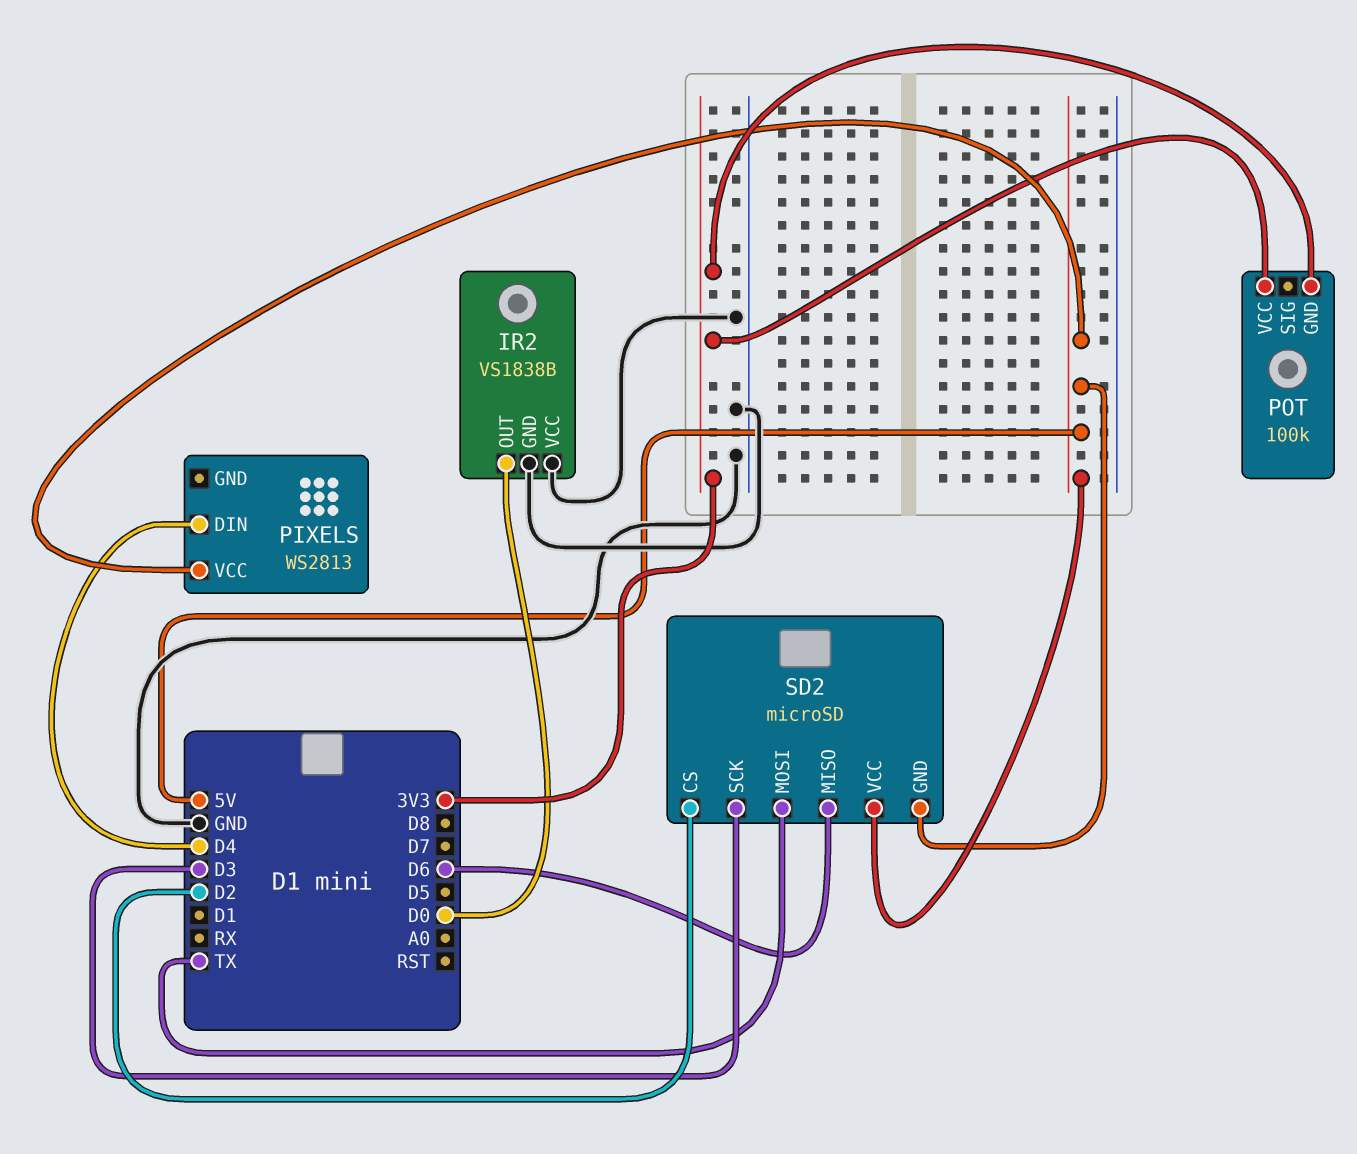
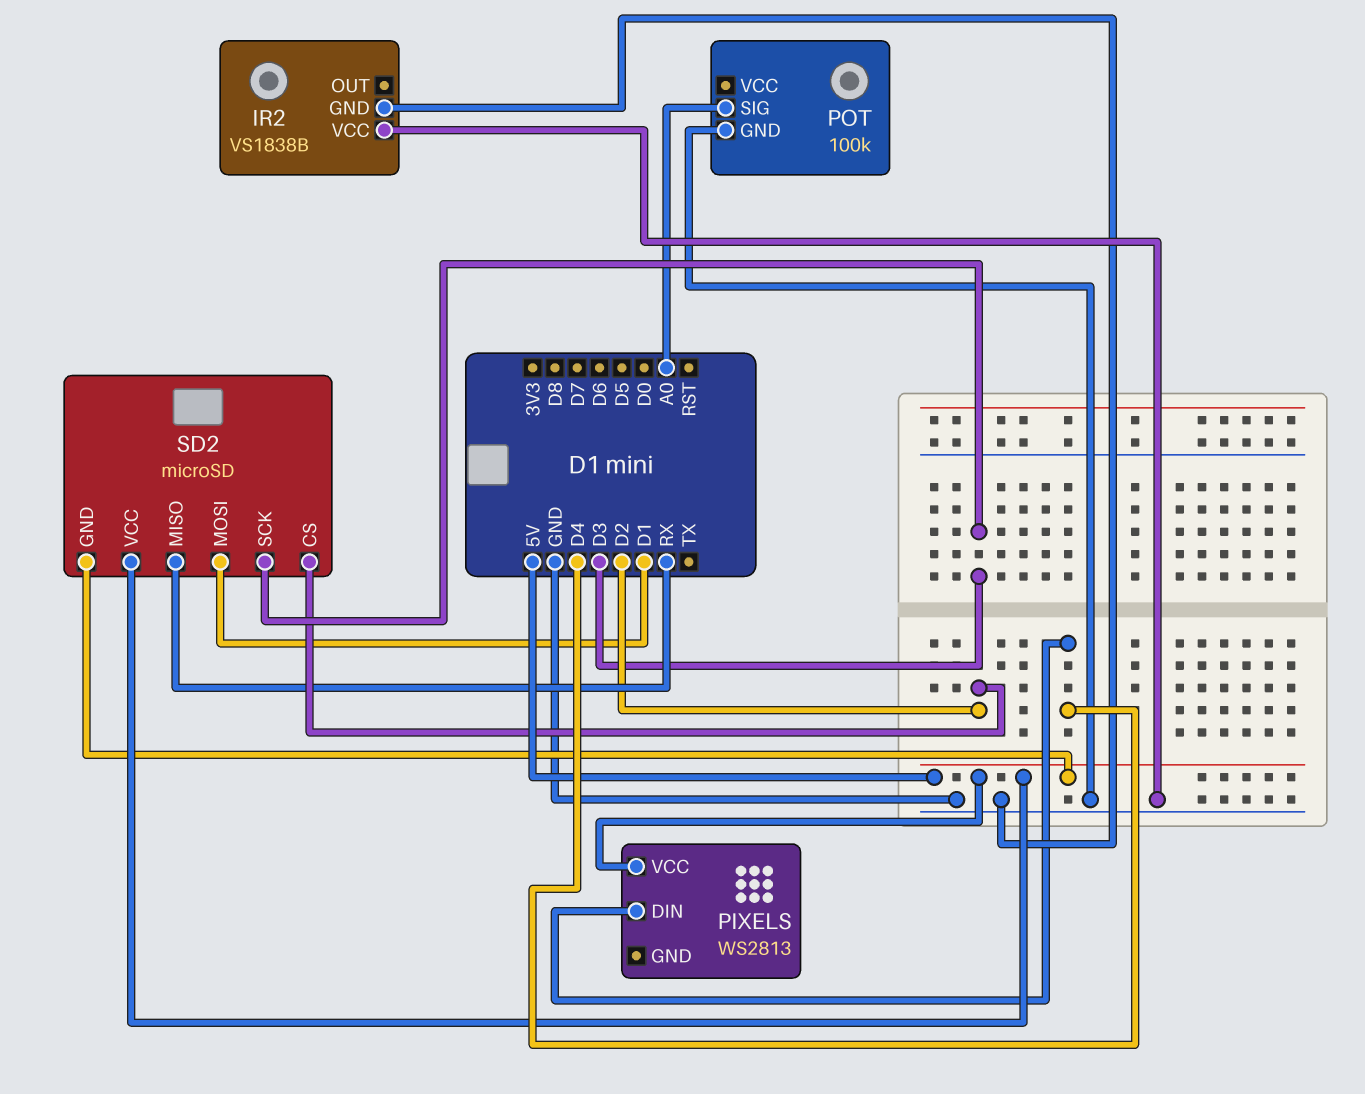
IR2 pin OUT: D0 -> none
POT pin GND: 3V3 -> GND
POT pin SIG: none -> A0
POT pin VCC: 3V3 -> none
SD2 pin MISO: D6 -> RX
SD2 pin MOSI: TX -> D1

